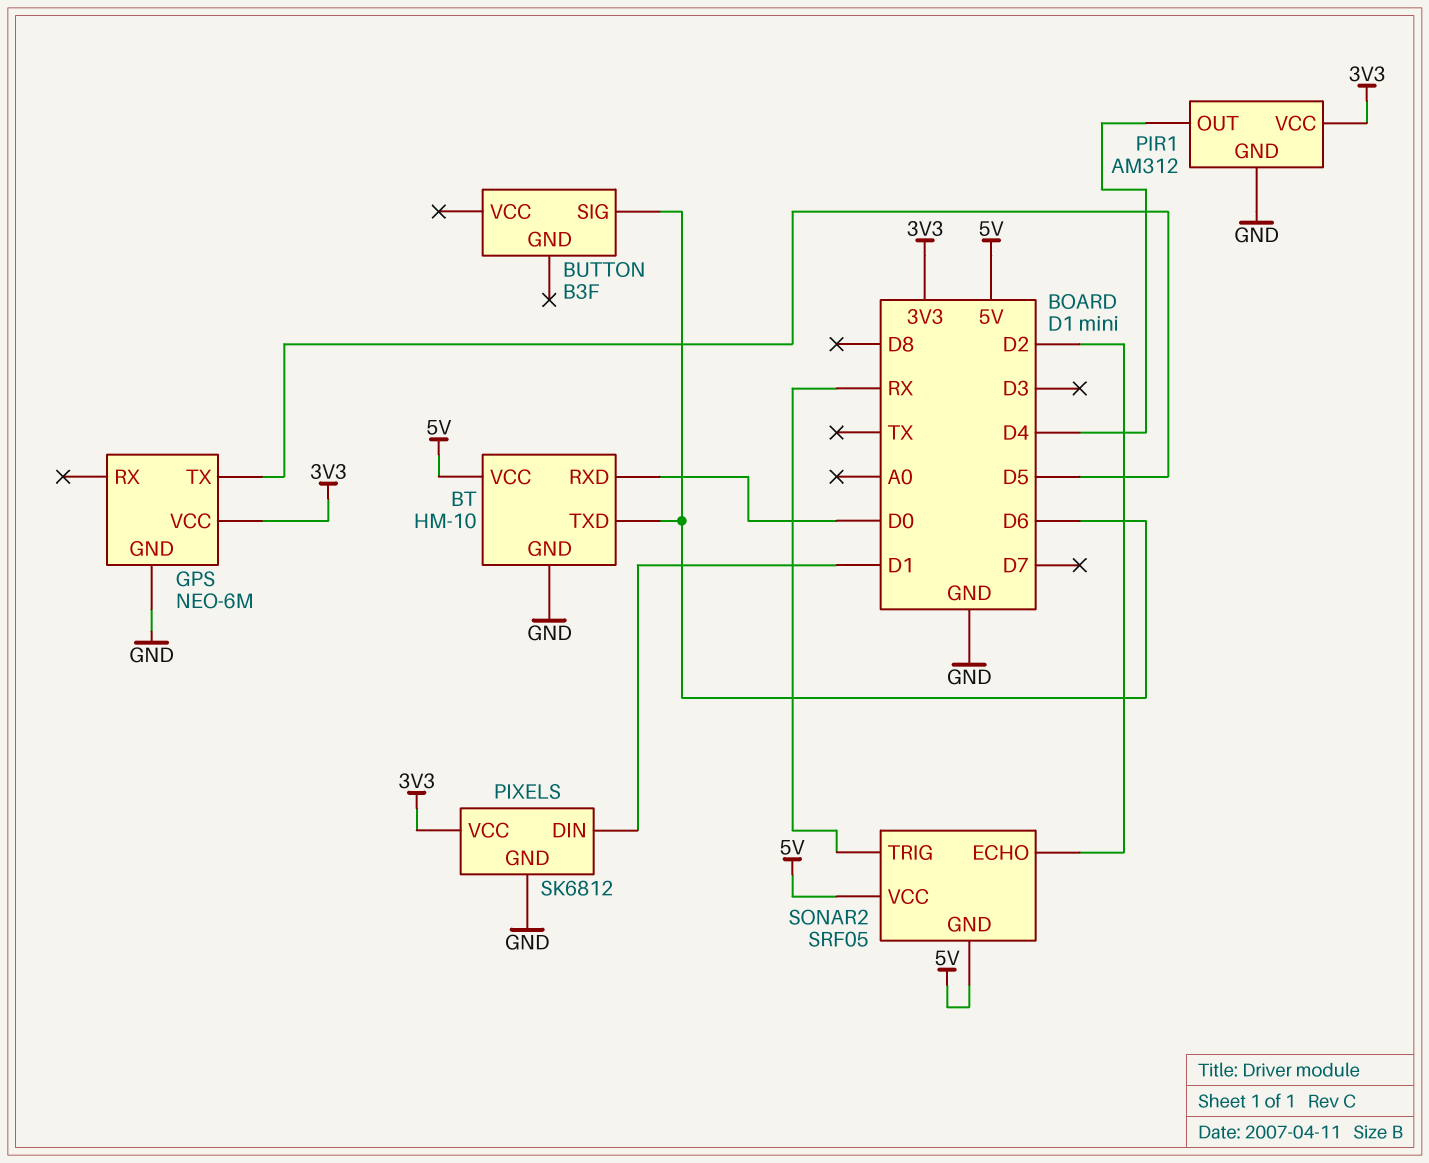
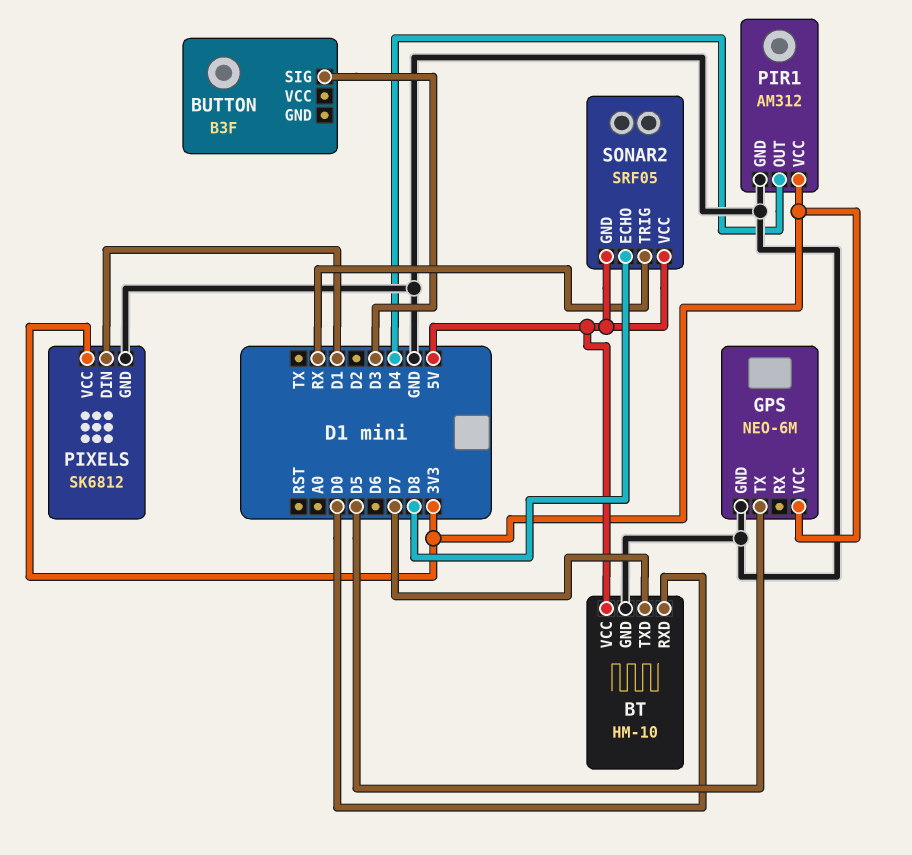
BT pin TXD: D6 -> D7
BUTTON pin SIG: D6 -> D3
SONAR2 pin ECHO: D2 -> D8

